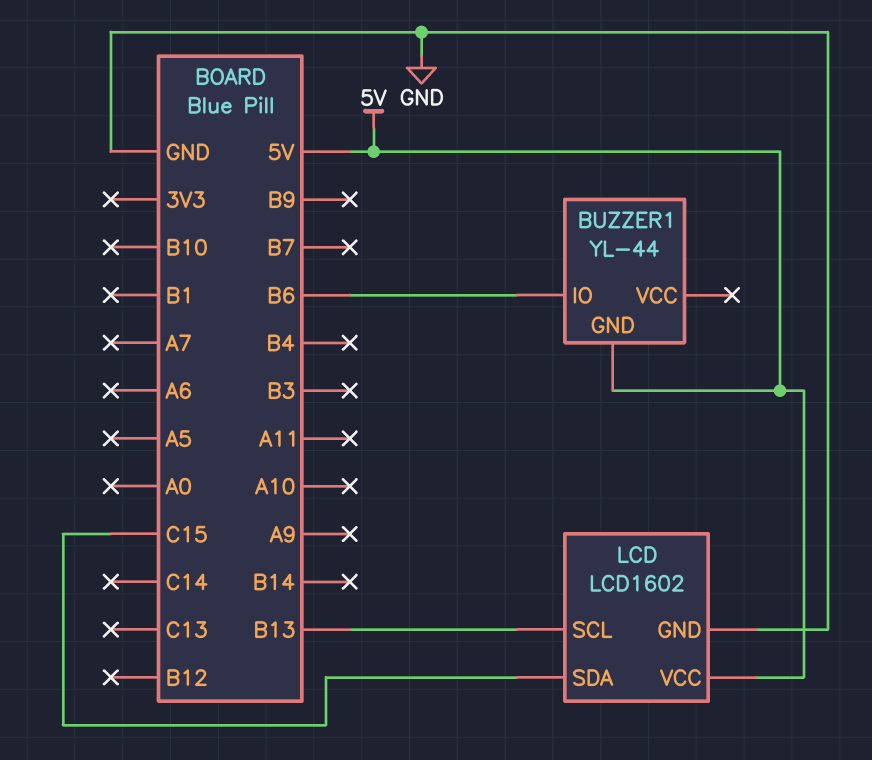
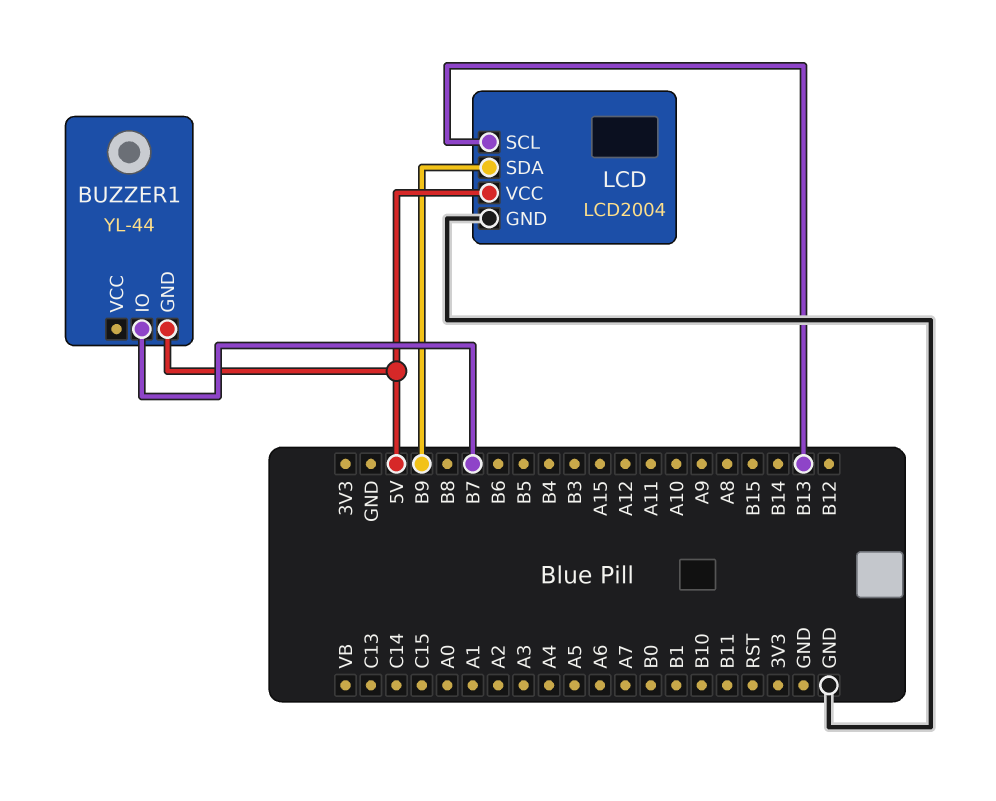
BUZZER1 pin IO: B6 -> B7
LCD: LCD1602 -> LCD2004
LCD pin SDA: C15 -> B9

